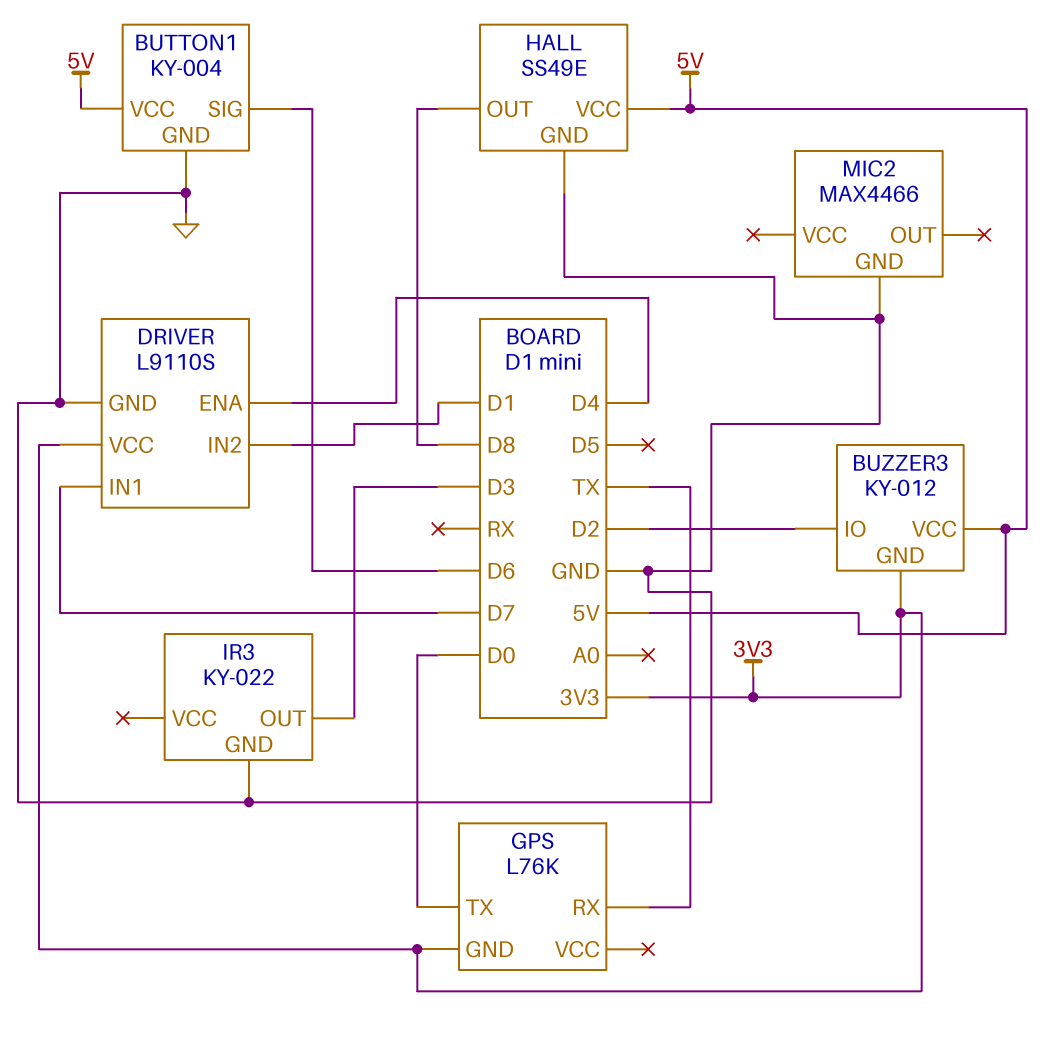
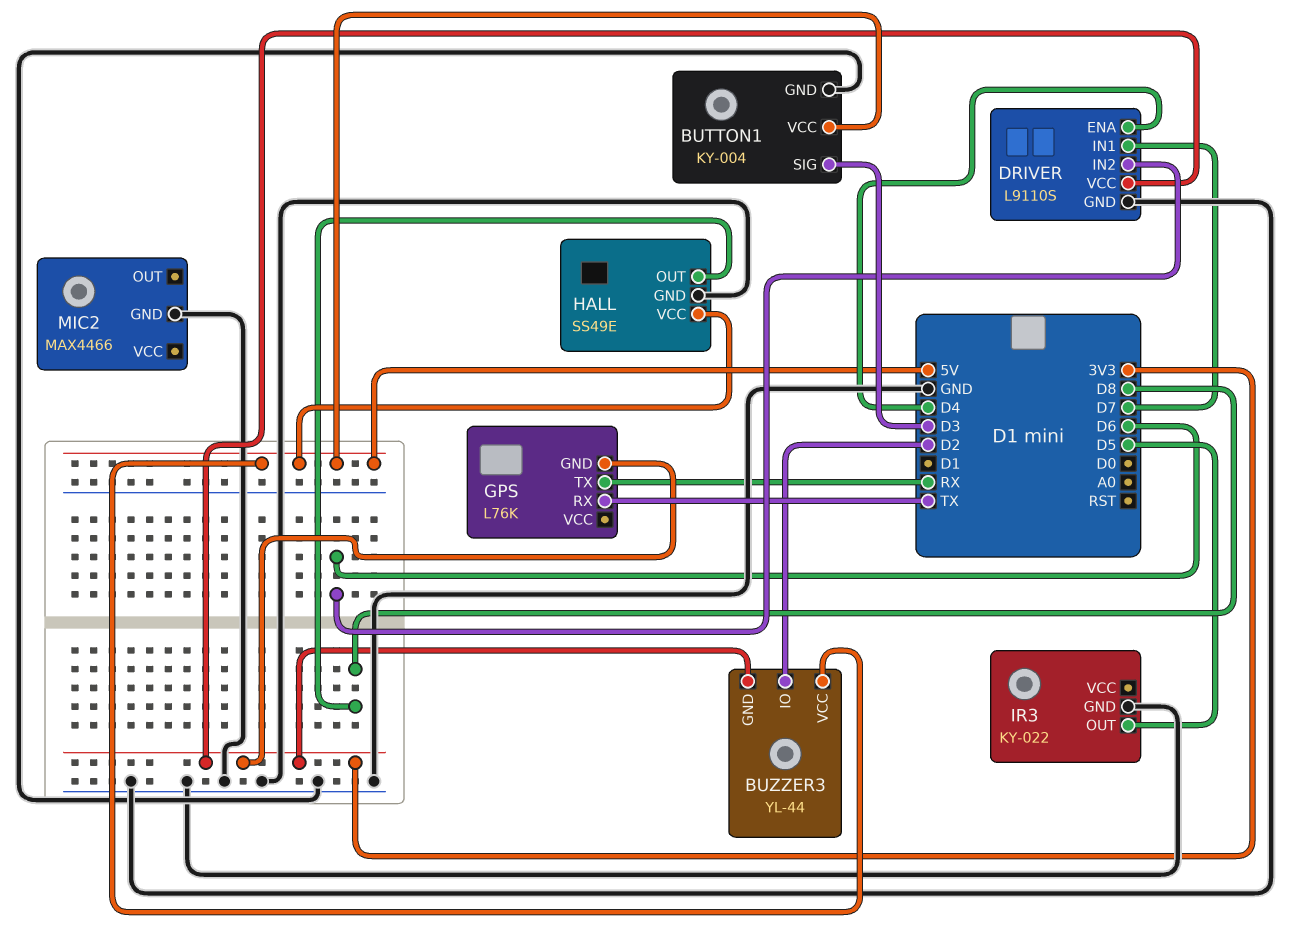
BUTTON1 pin SIG: D6 -> D3
BUZZER3: KY-012 -> YL-44
DRIVER pin IN2: D1 -> D6
GPS pin TX: D0 -> RX
IR3 pin OUT: D3 -> D5

